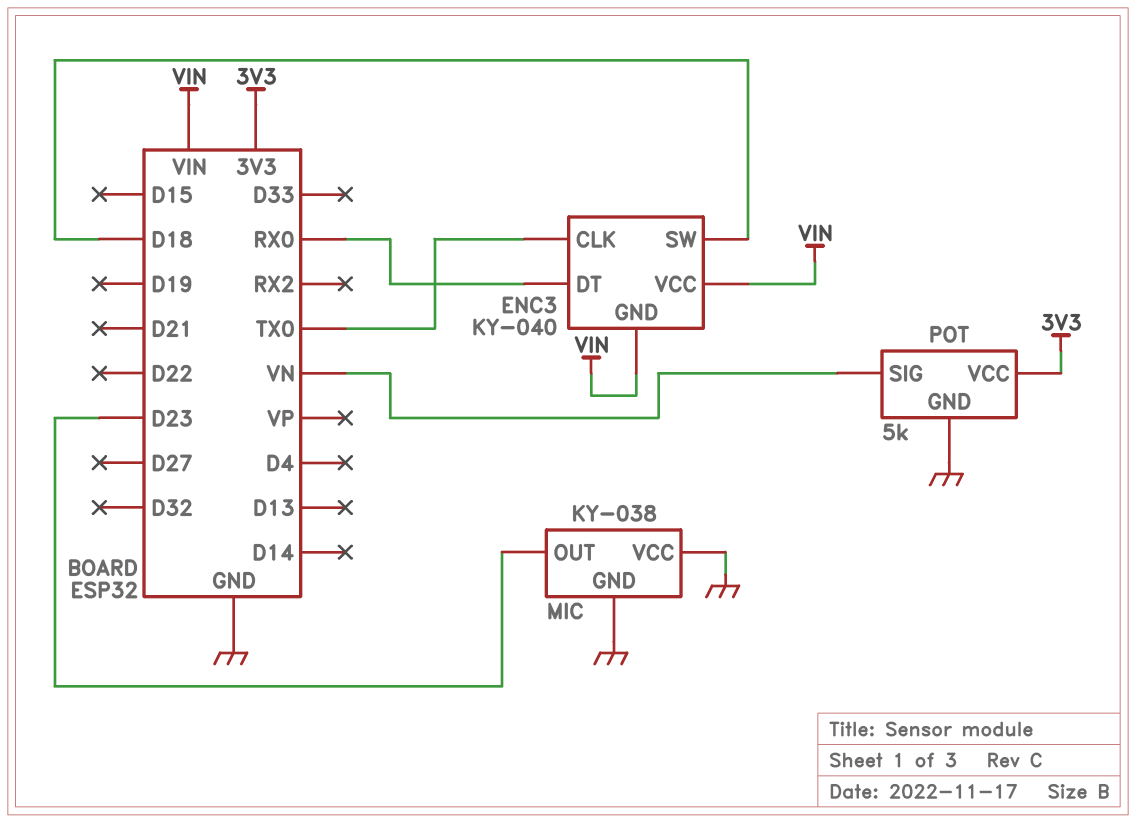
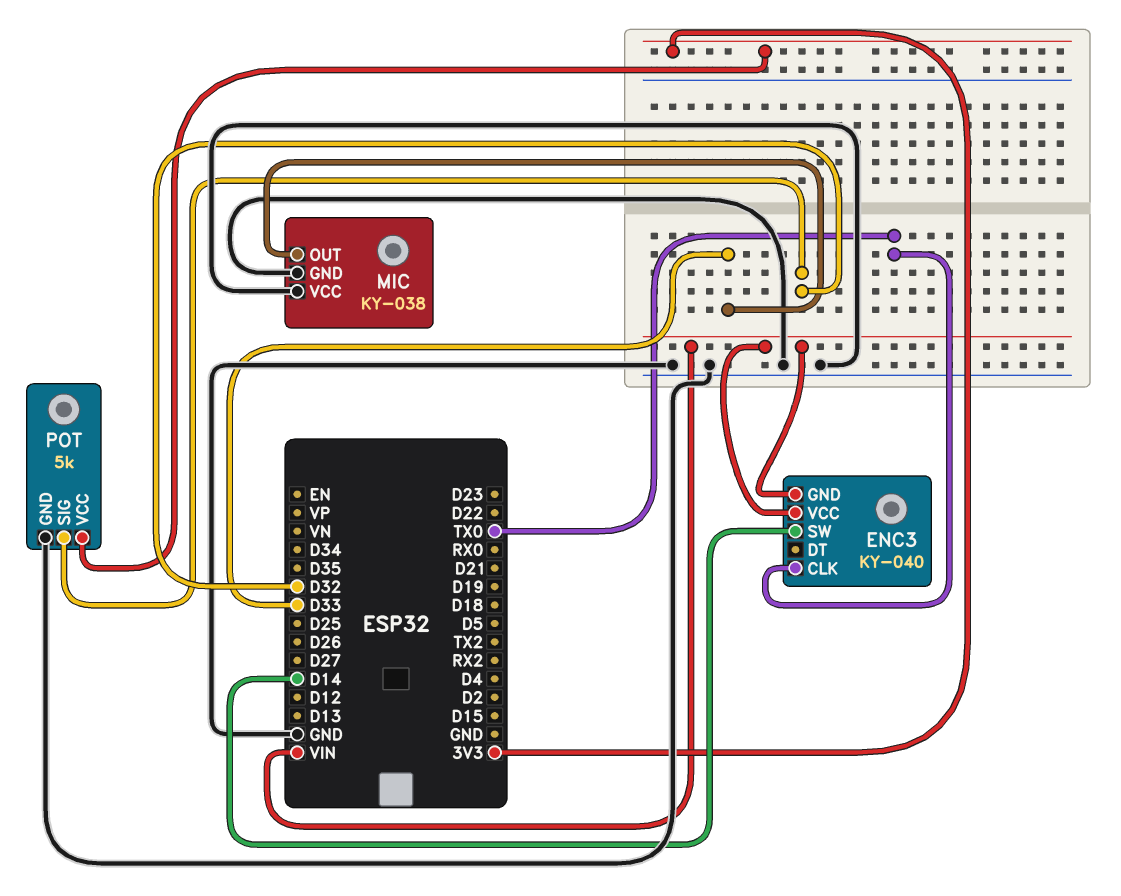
ENC3 pin DT: RX0 -> none
ENC3 pin SW: D18 -> D14
MIC pin OUT: D23 -> D33
POT pin SIG: VN -> D32

